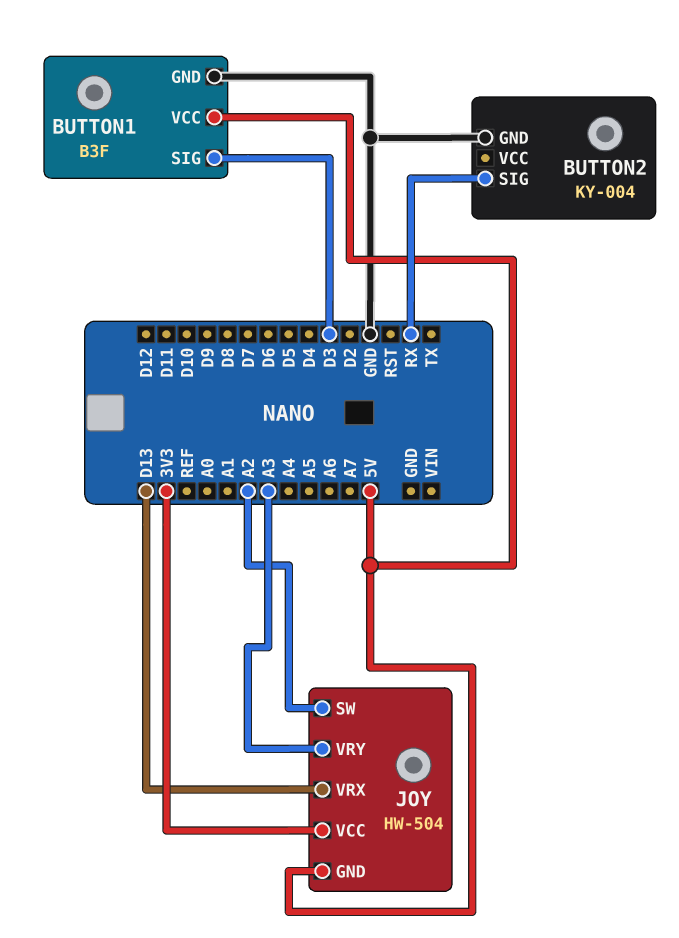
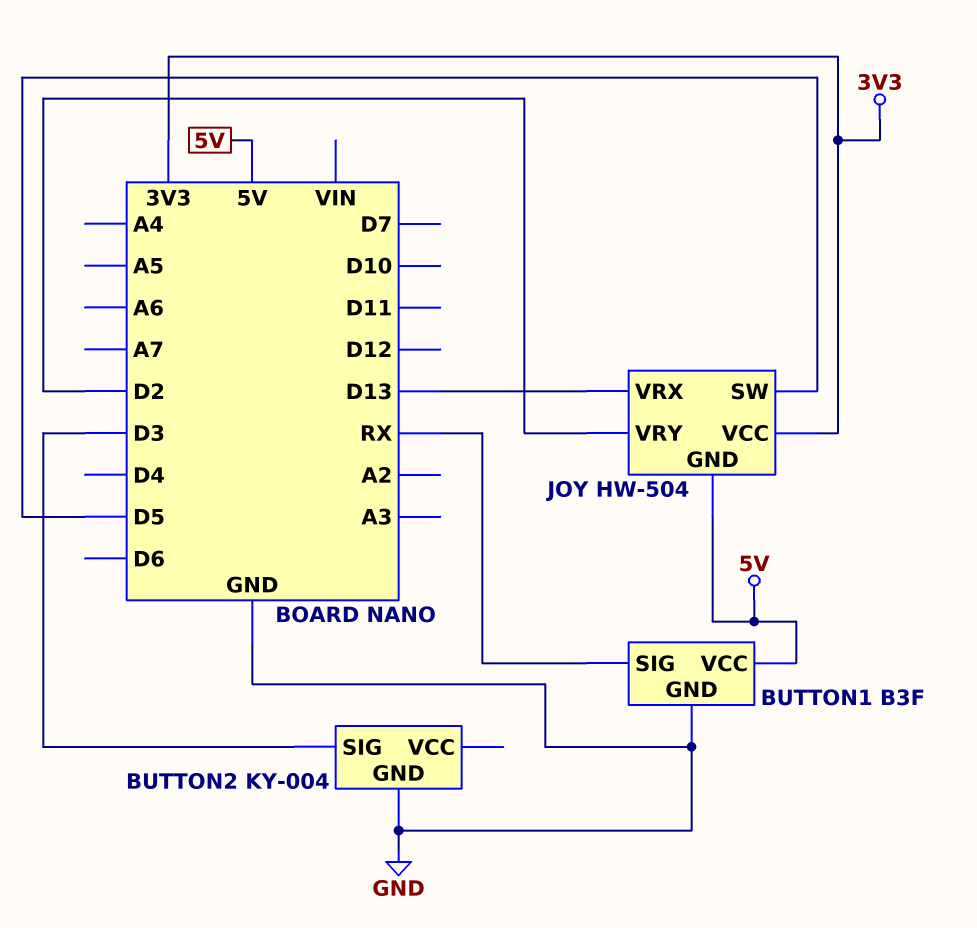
BUTTON1 pin SIG: D3 -> RX
BUTTON2 pin SIG: RX -> D3
JOY pin SW: A2 -> D5
JOY pin VRY: A3 -> D2

